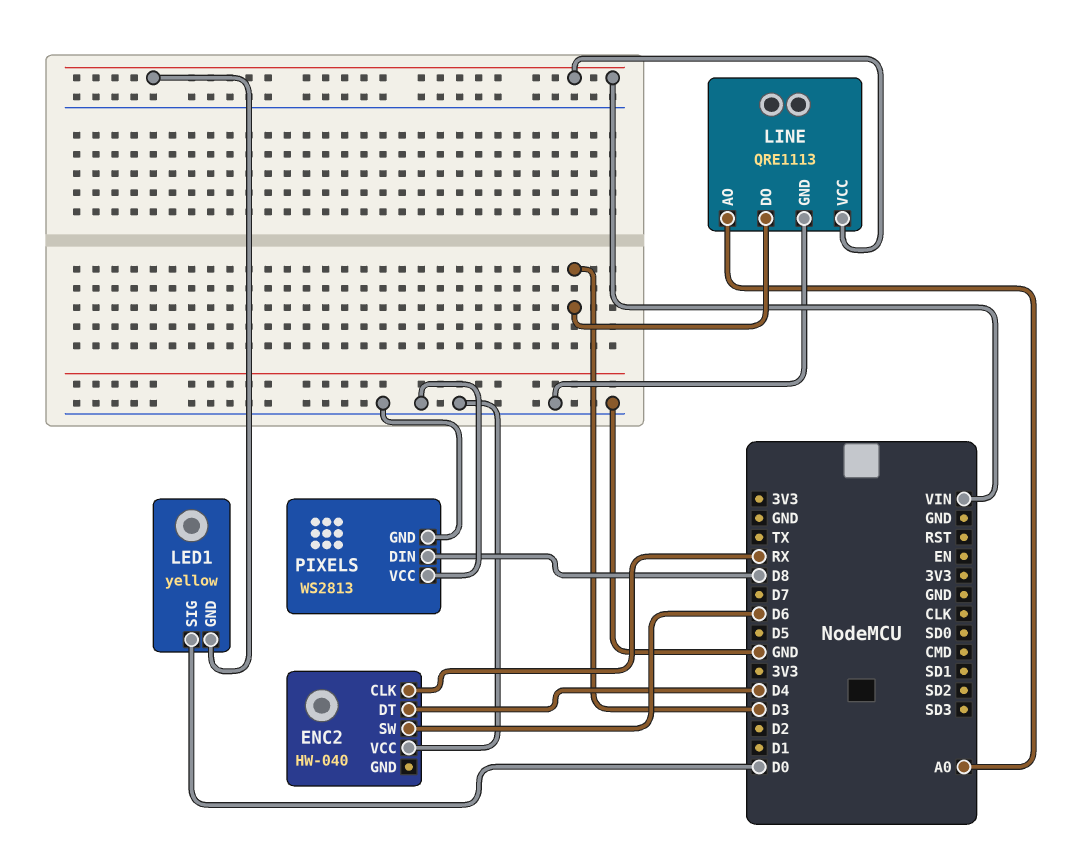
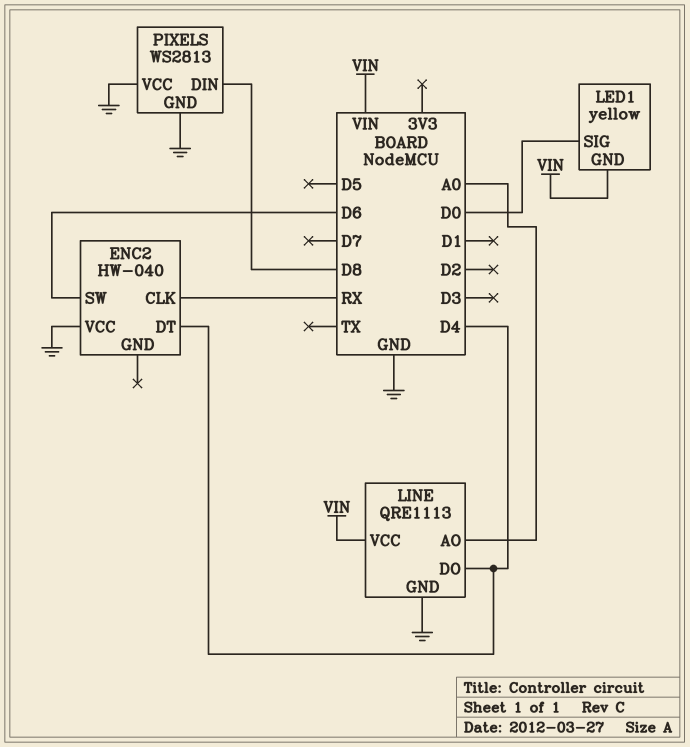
LINE pin DO: D3 -> D4

